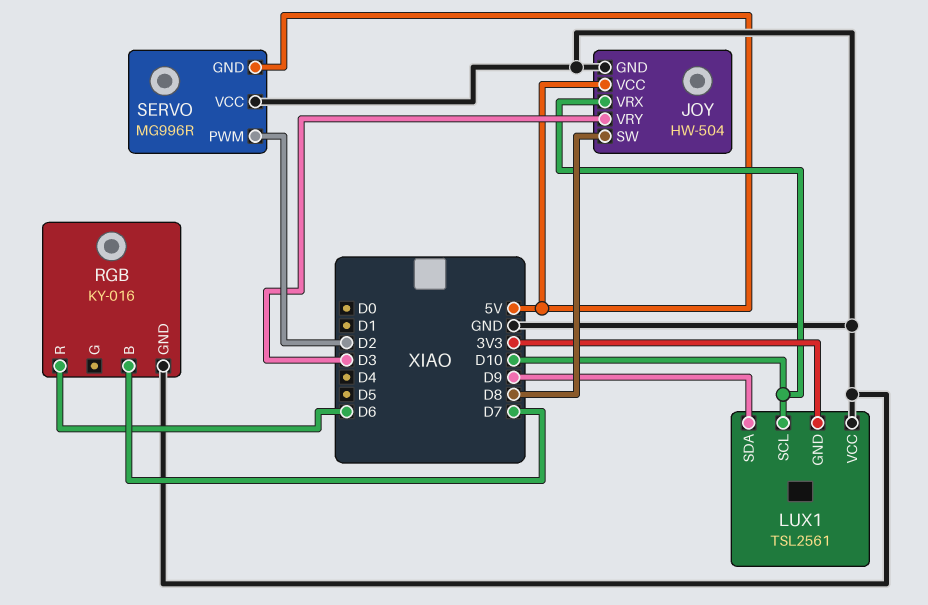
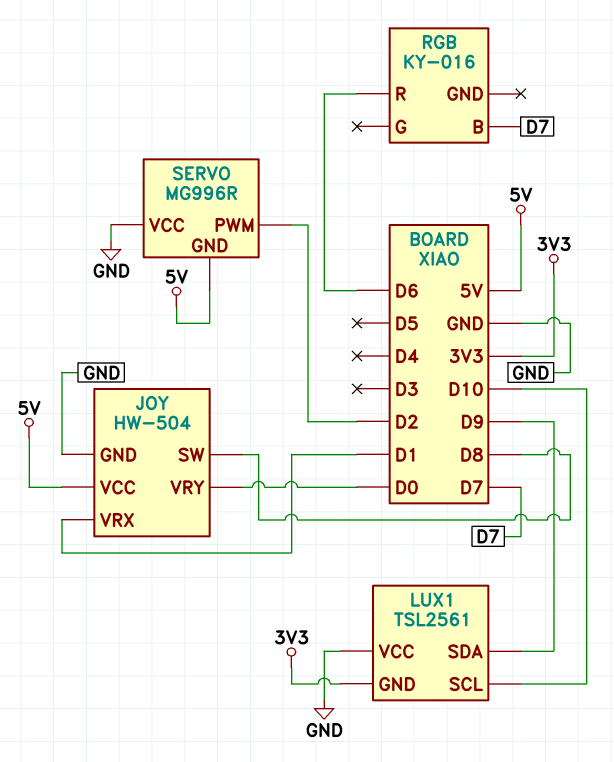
JOY pin VRX: D10 -> D1
JOY pin VRY: D3 -> D0
RGB pin GND: GND -> none

